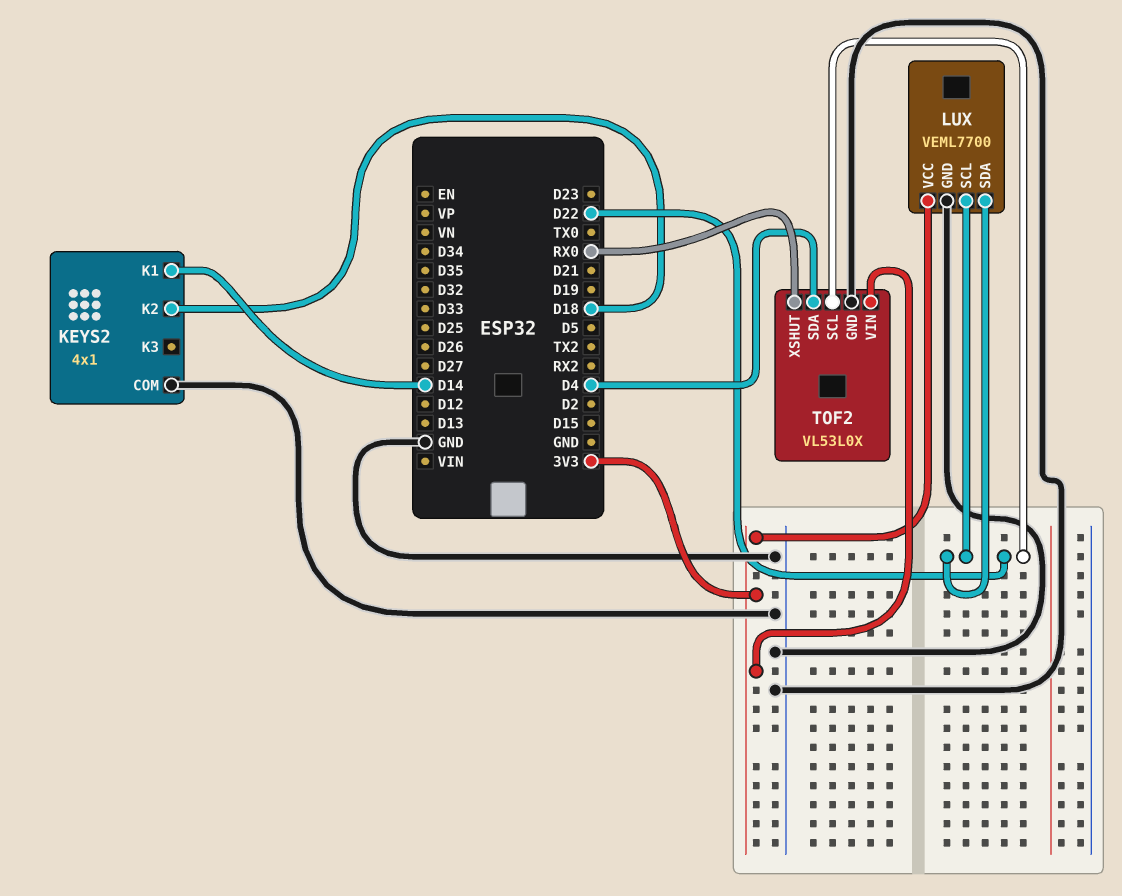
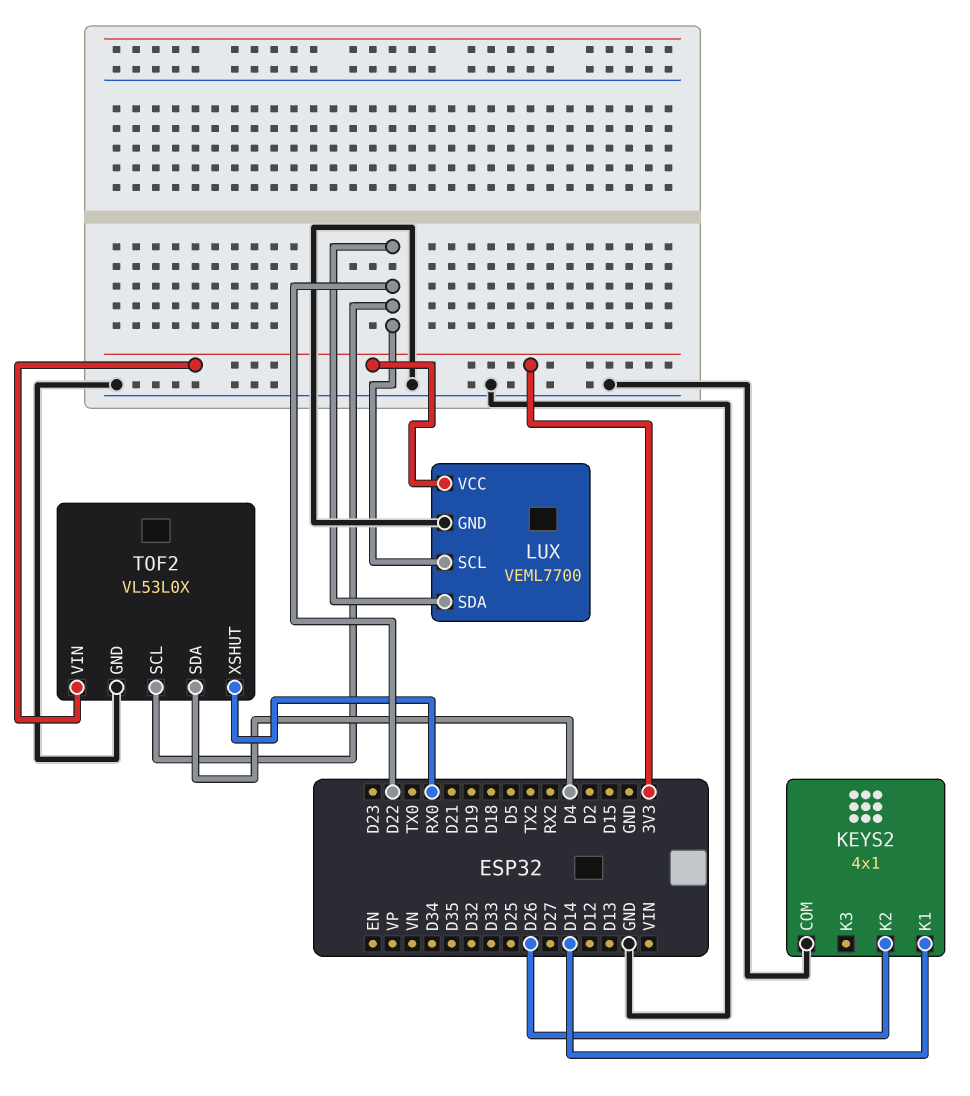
KEYS2 pin K2: D18 -> D26

